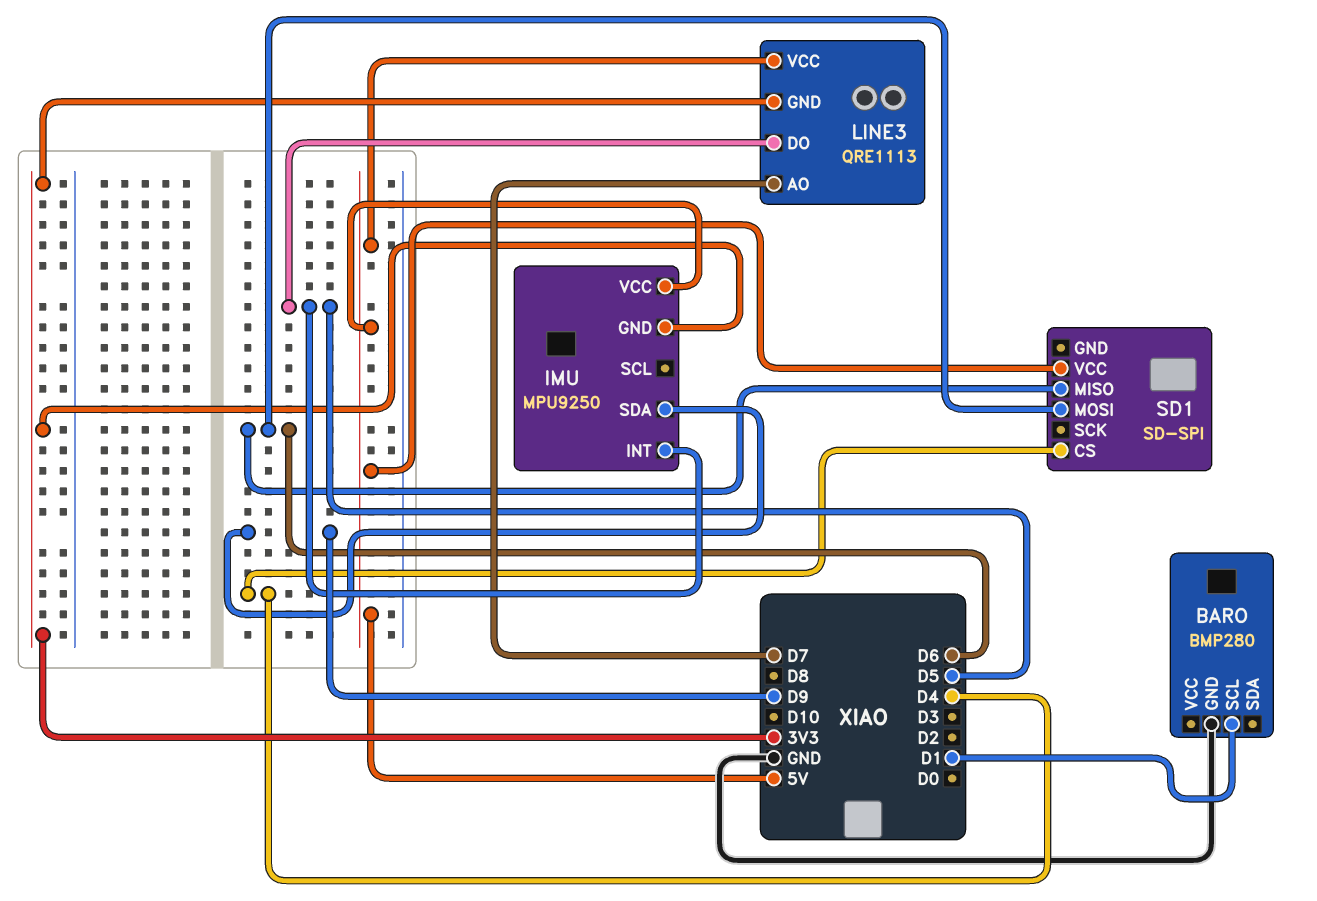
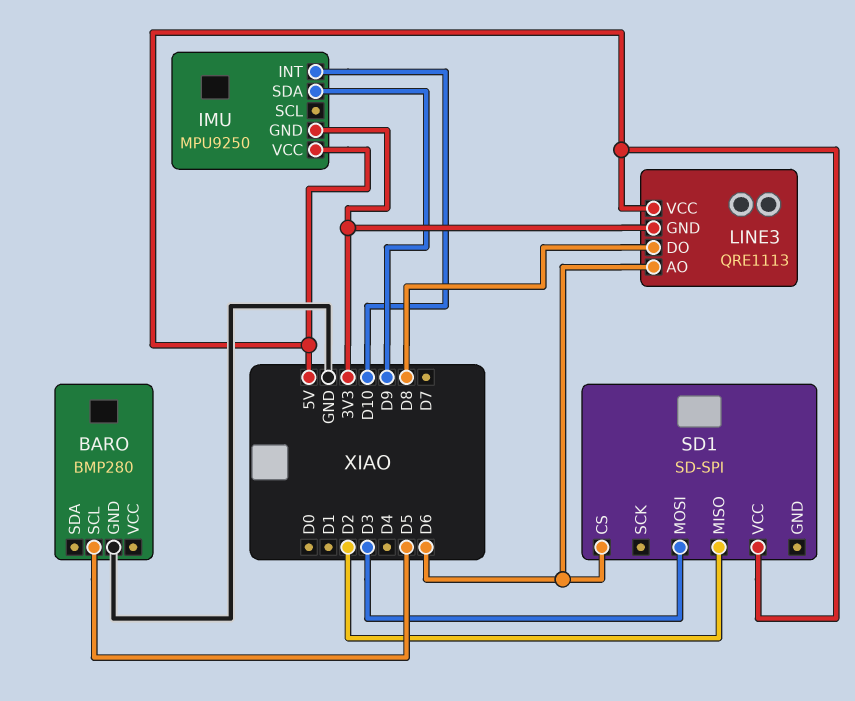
BARO pin SCL: D1 -> D5
IMU pin INT: D5 -> D10
LINE3 pin AO: D7 -> D6
LINE3 pin DO: D5 -> D8
SD1 pin CS: D4 -> D6
SD1 pin MISO: D6 -> D2
SD1 pin MOSI: D6 -> D3

